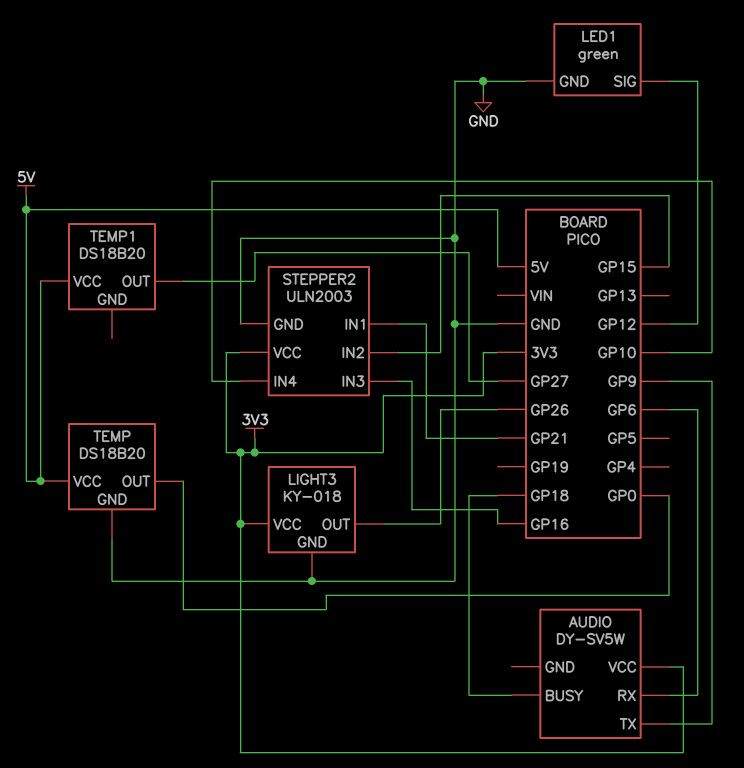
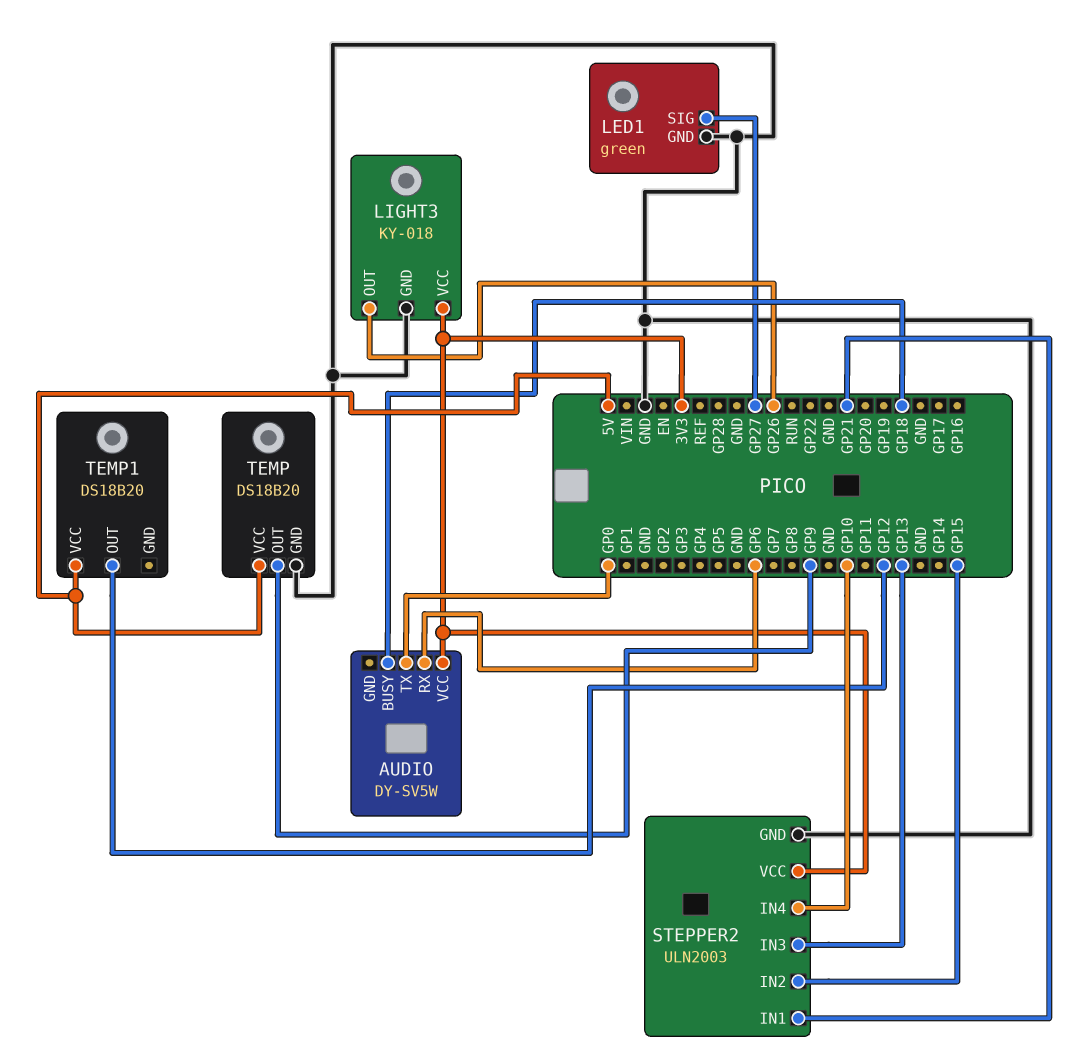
AUDIO pin TX: GP9 -> GP0
LED1 pin SIG: GP12 -> GP27
STEPPER2 pin IN3: GP16 -> GP13
TEMP pin OUT: GP0 -> GP9
TEMP1 pin OUT: GP27 -> GP12

